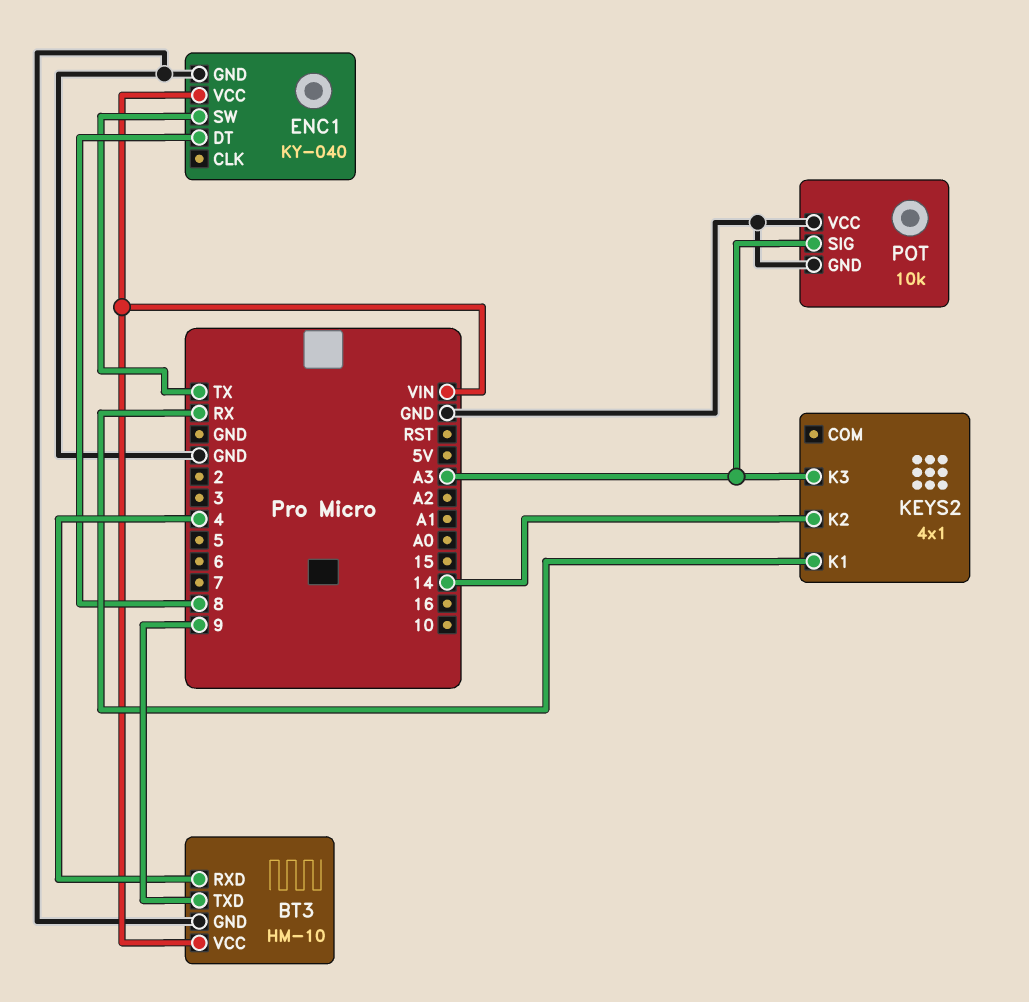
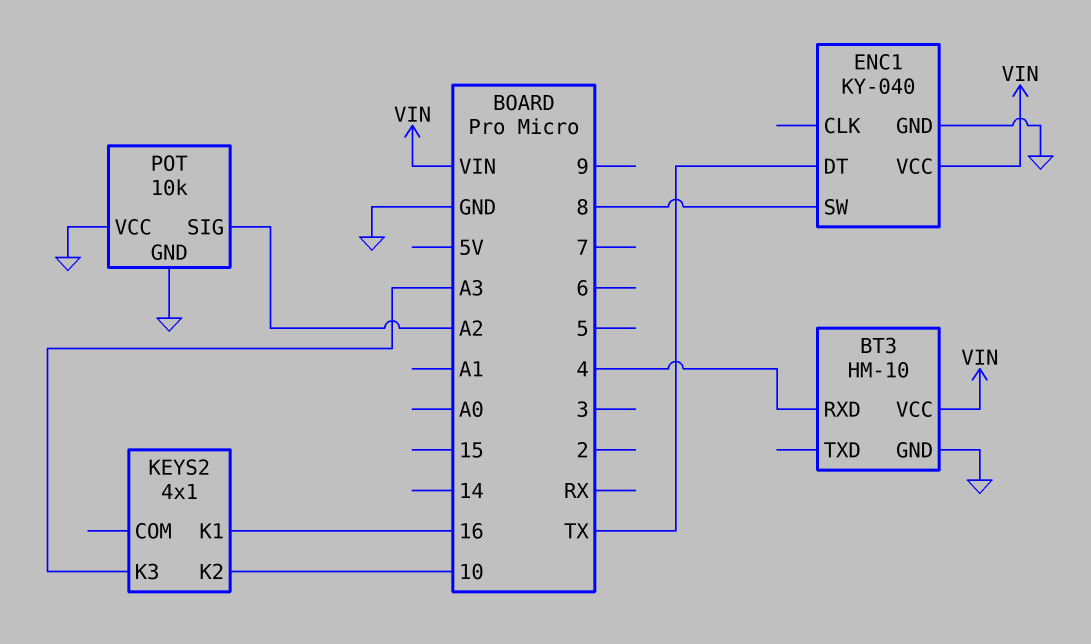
BT3 pin TXD: 9 -> none
ENC1 pin DT: 8 -> TX
ENC1 pin SW: TX -> 8
KEYS2 pin K1: RX -> 16
KEYS2 pin K2: 14 -> 10
POT pin SIG: A3 -> A2

